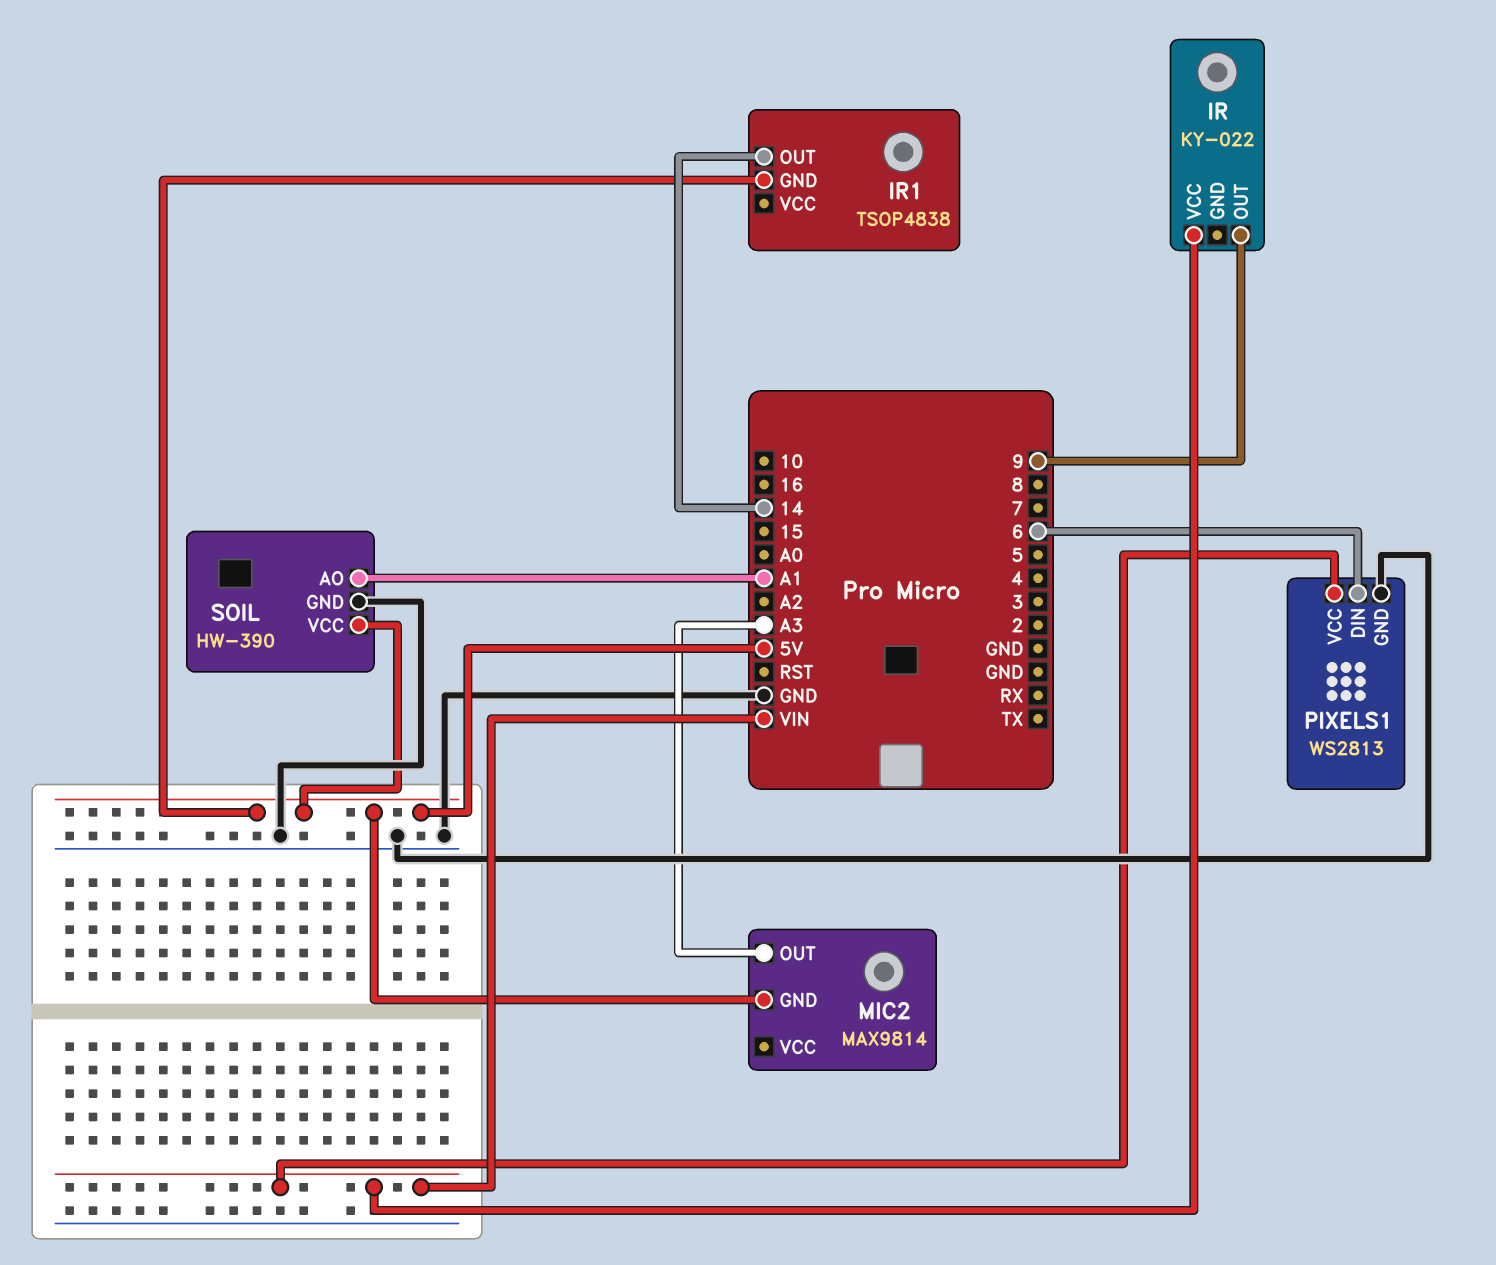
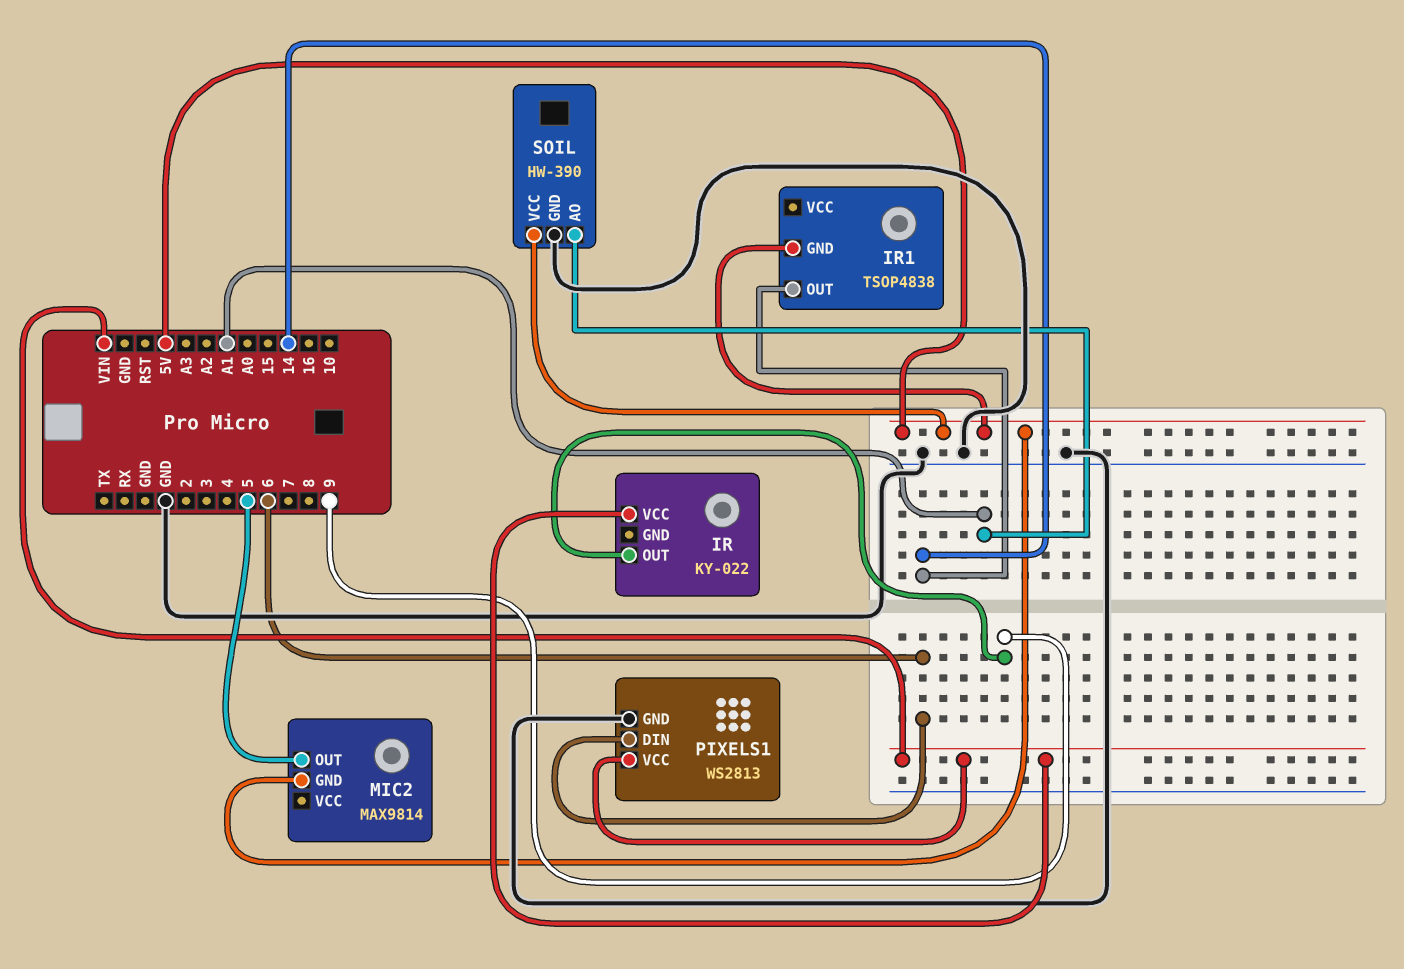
MIC2 pin OUT: A3 -> 5

